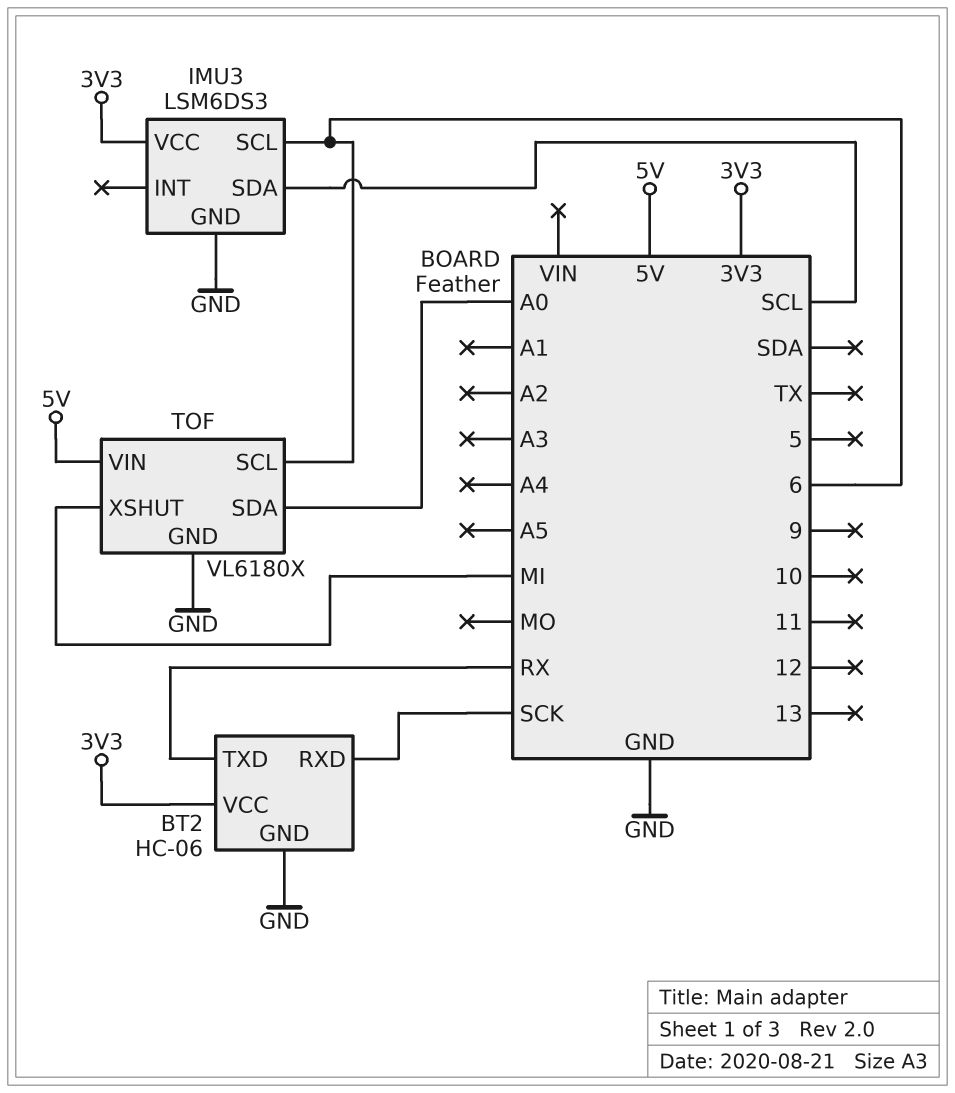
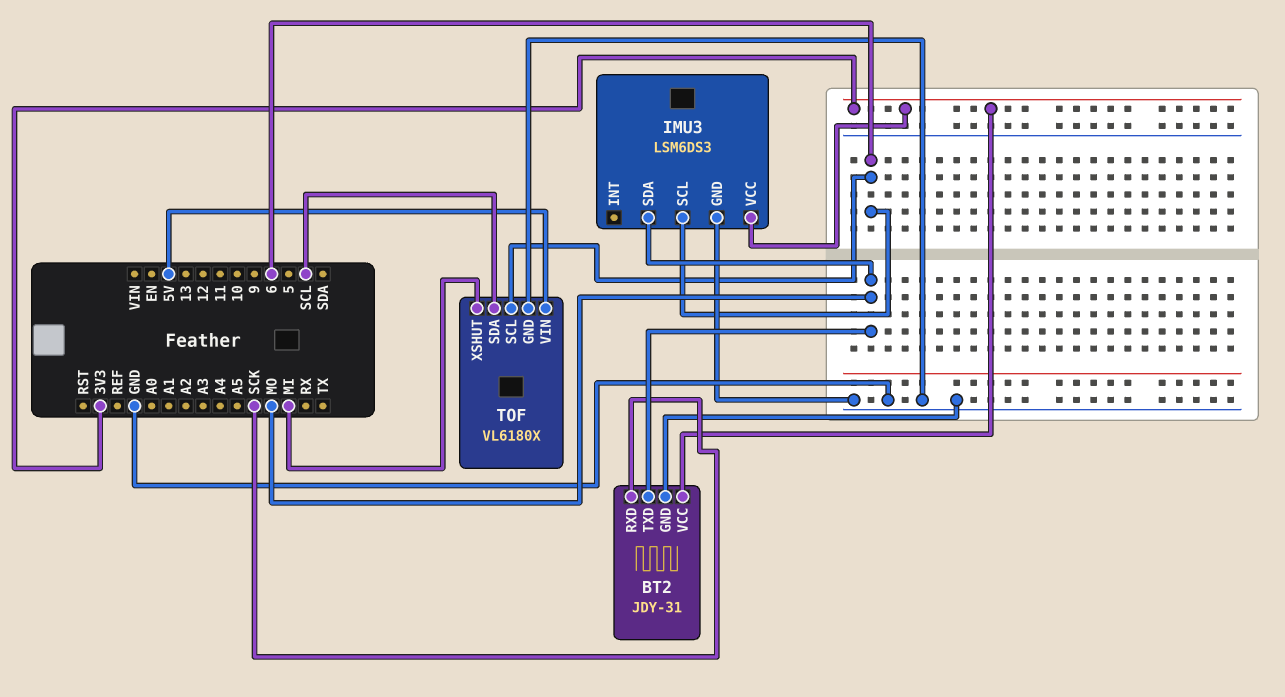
BT2: HC-06 -> JDY-31
BT2 pin TXD: RX -> MO
IMU3 pin SDA: SCL -> MO
TOF pin SDA: A0 -> SCL

